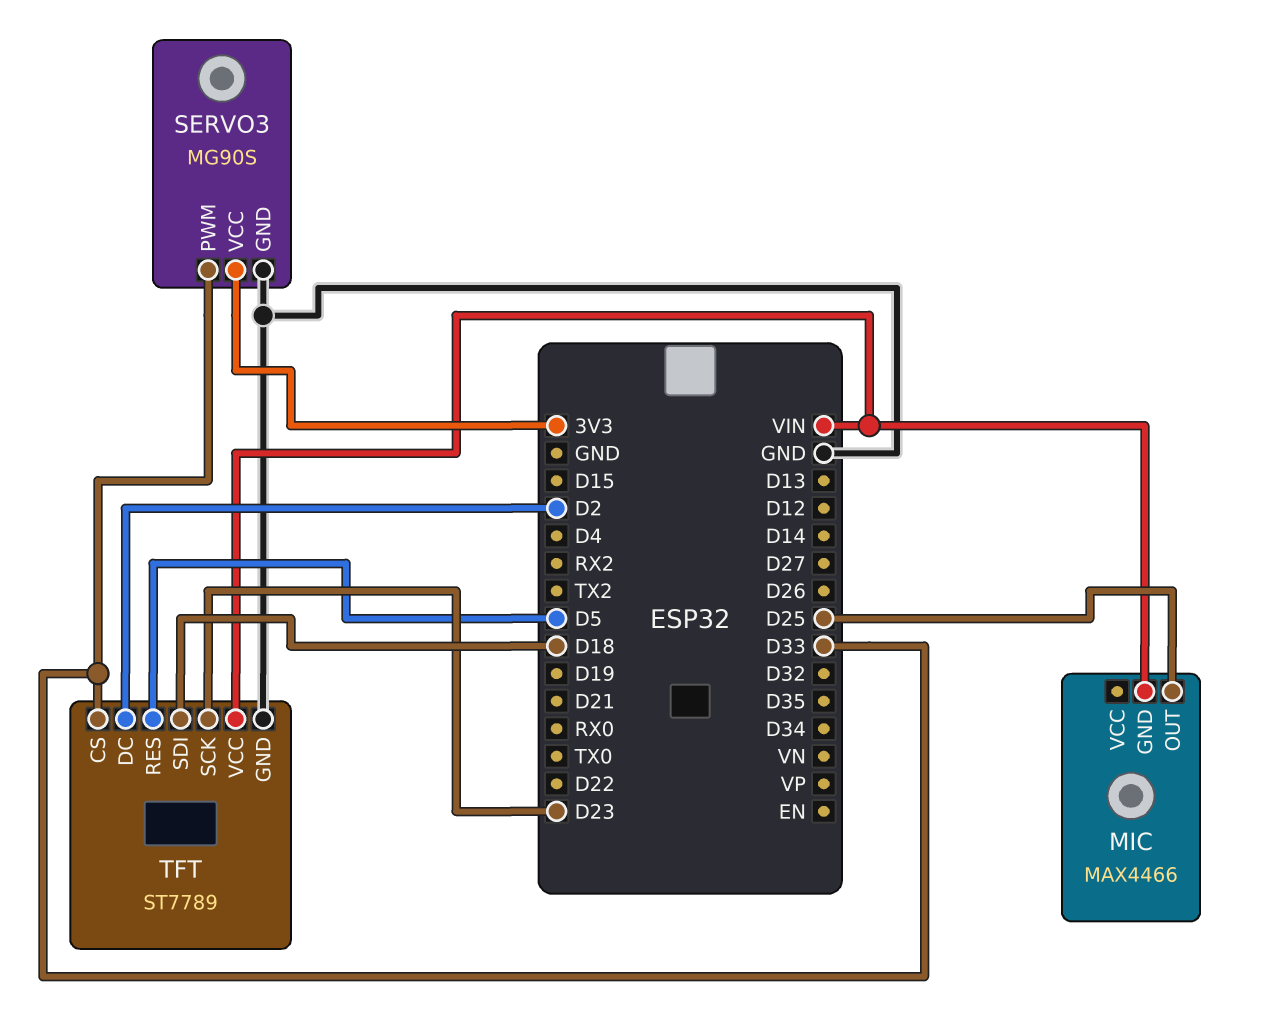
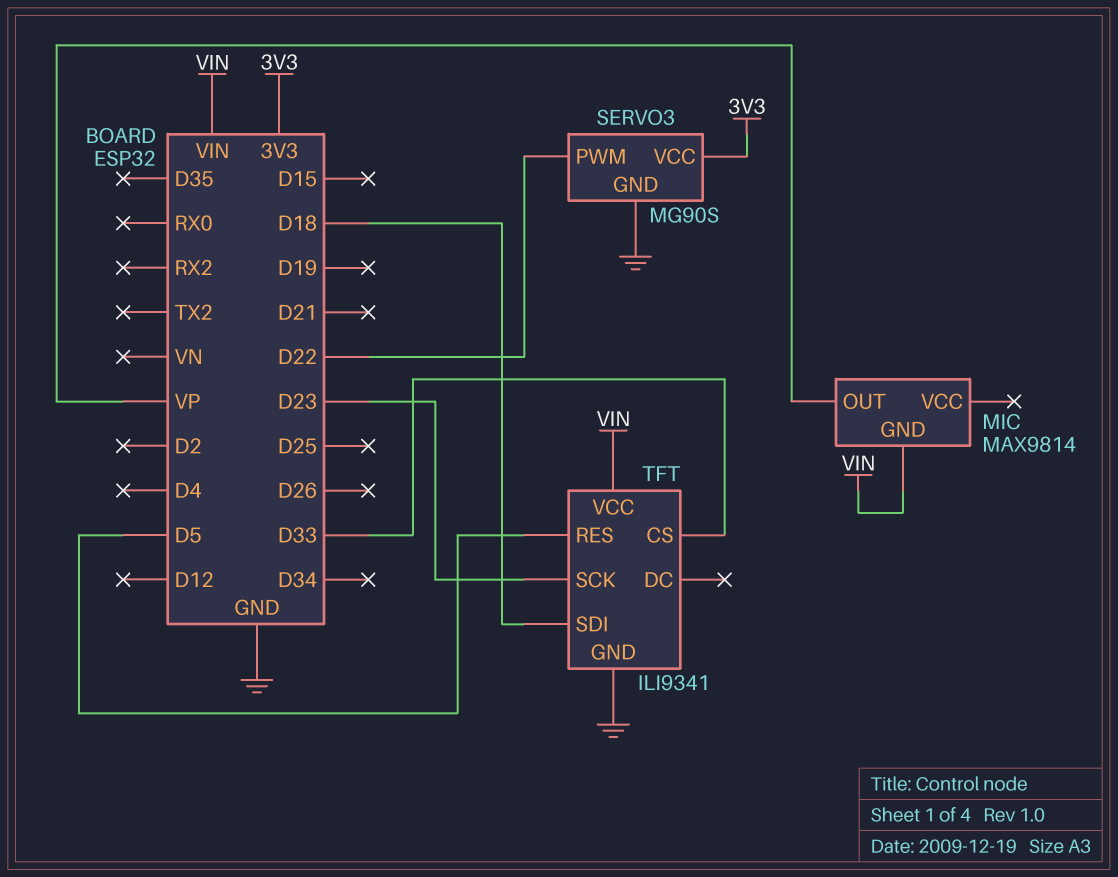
MIC: MAX4466 -> MAX9814
MIC pin OUT: D25 -> VP
SERVO3 pin PWM: D33 -> D22
TFT: ST7789 -> ILI9341
TFT pin DC: D2 -> none

